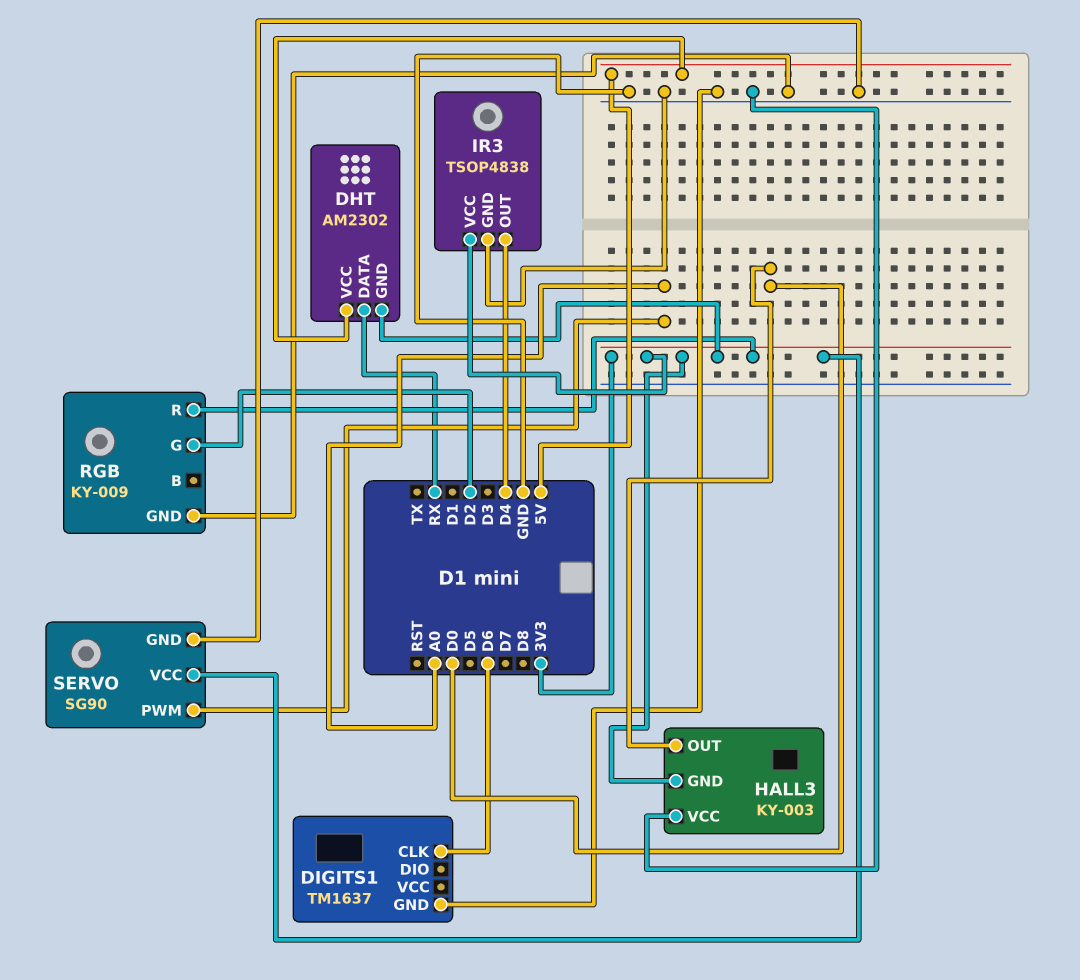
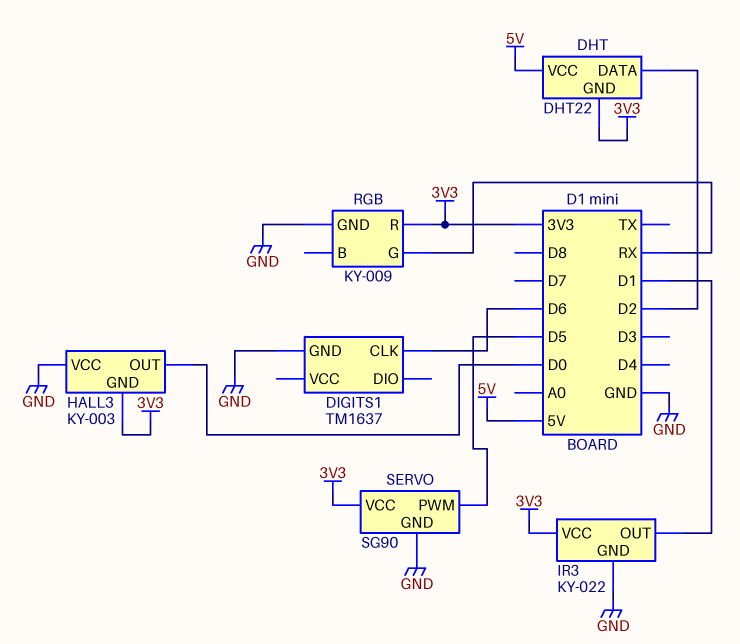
DHT: AM2302 -> DHT22
DHT pin DATA: RX -> D2
IR3: TSOP4838 -> KY-022
IR3 pin OUT: D4 -> D1
RGB pin G: D2 -> RX
SERVO pin PWM: A0 -> D5

